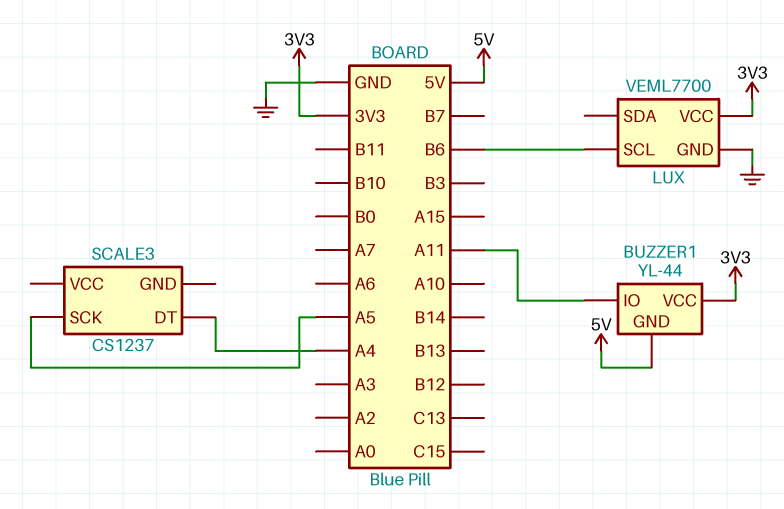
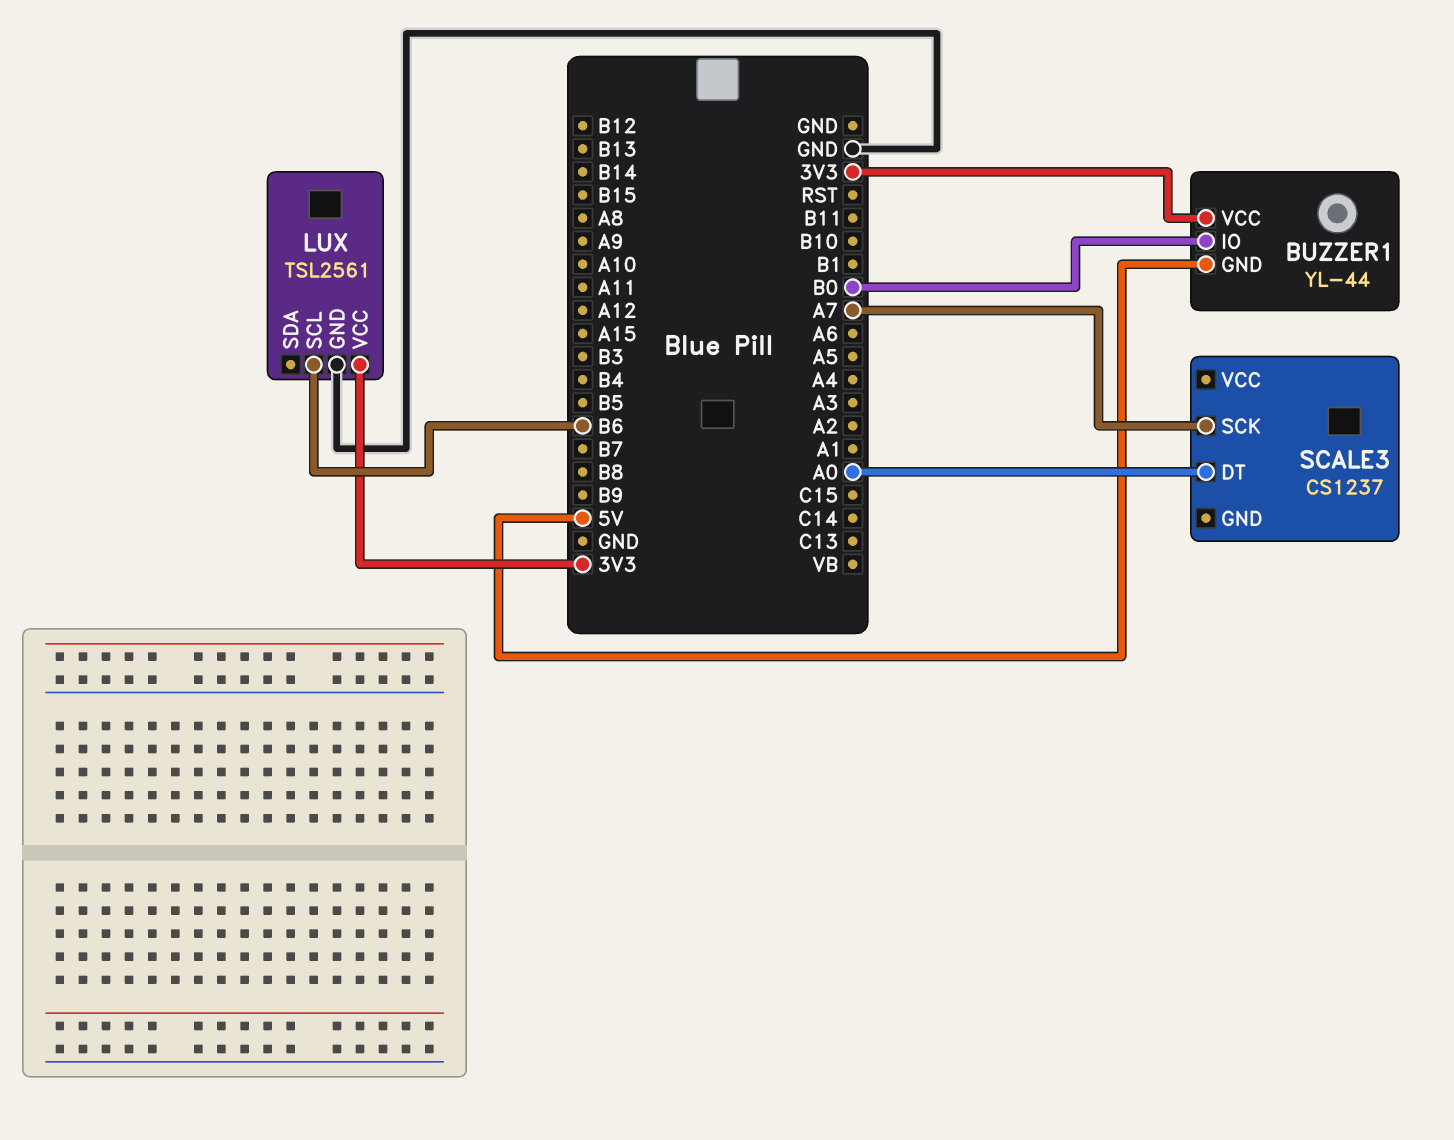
BUZZER1 pin IO: A11 -> B0
LUX: VEML7700 -> TSL2561
SCALE3 pin DT: A4 -> A0
SCALE3 pin SCK: A5 -> A7

